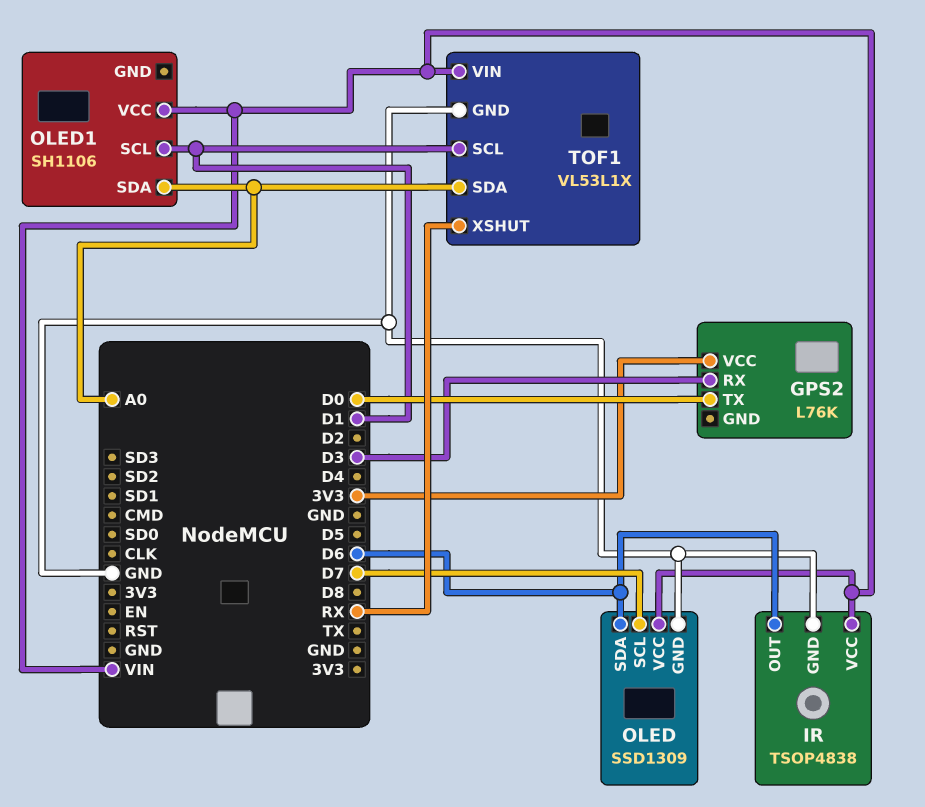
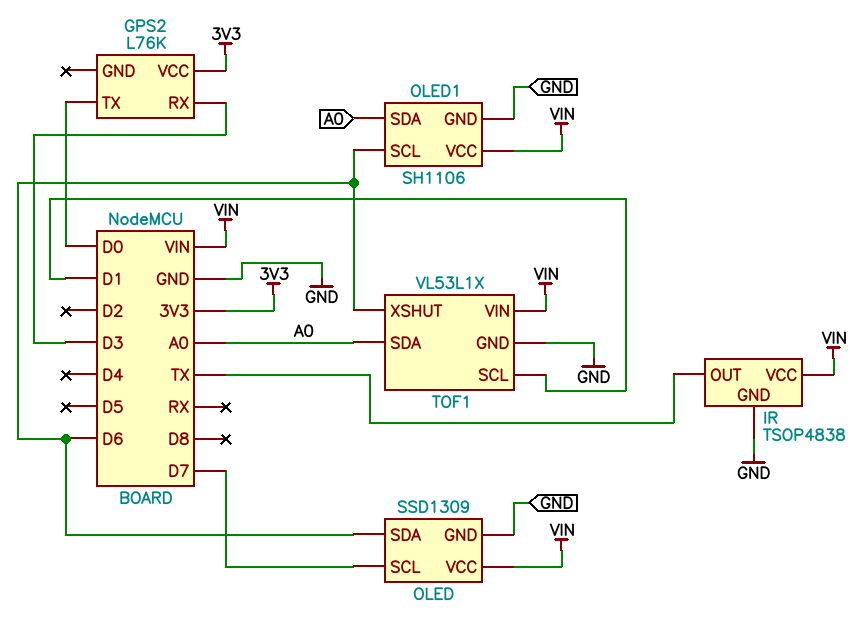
IR pin OUT: D6 -> TX
OLED1 pin GND: none -> GND
OLED1 pin SCL: D1 -> D6
TOF1 pin XSHUT: RX -> D6

